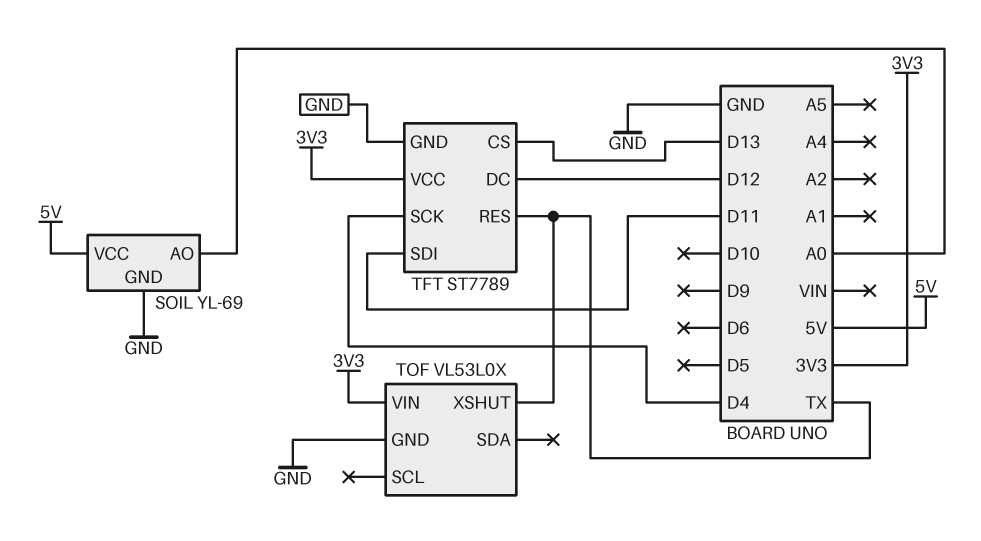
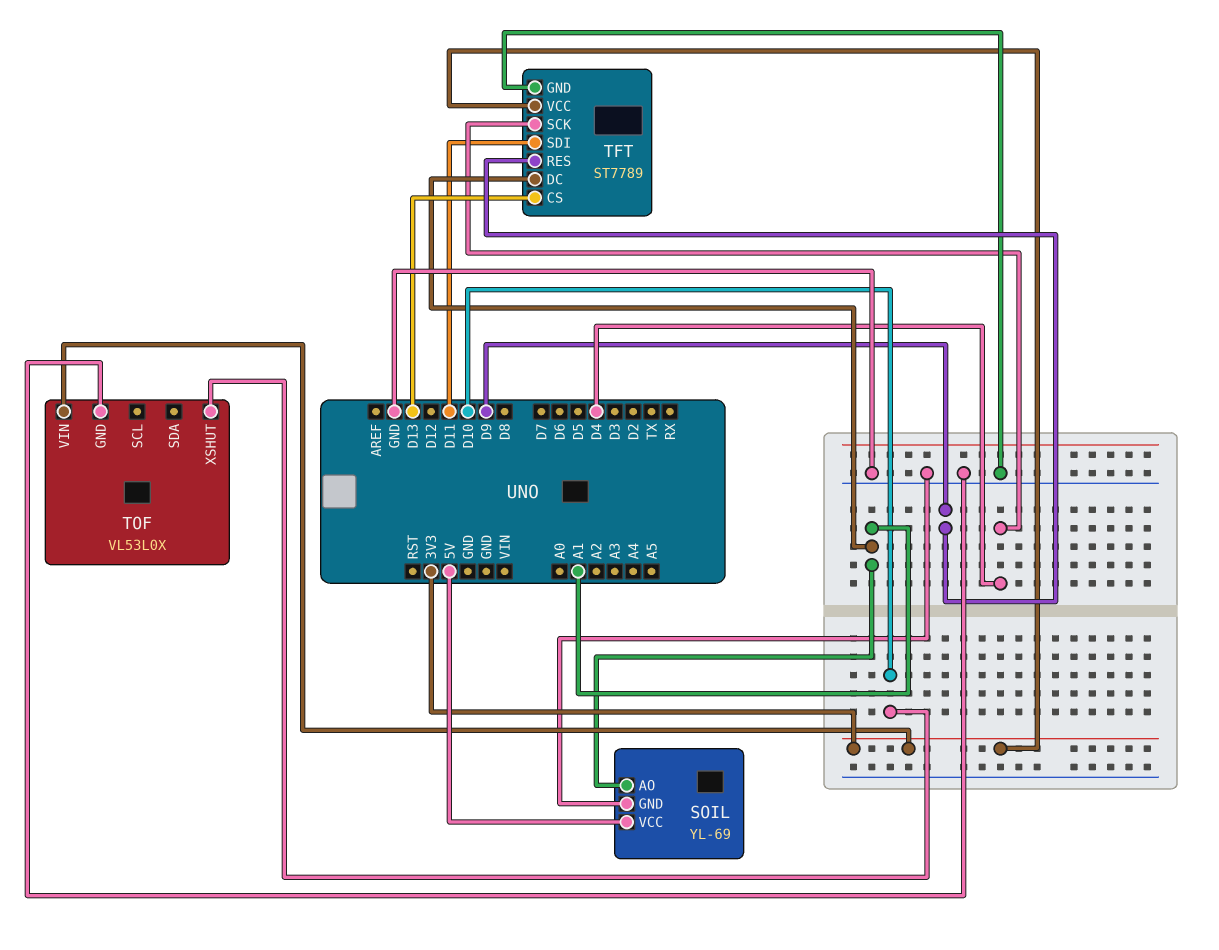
SOIL pin AO: A0 -> A1
TFT pin DC: D12 -> A1
TFT pin RES: TX -> D9
TOF pin XSHUT: TX -> D10

